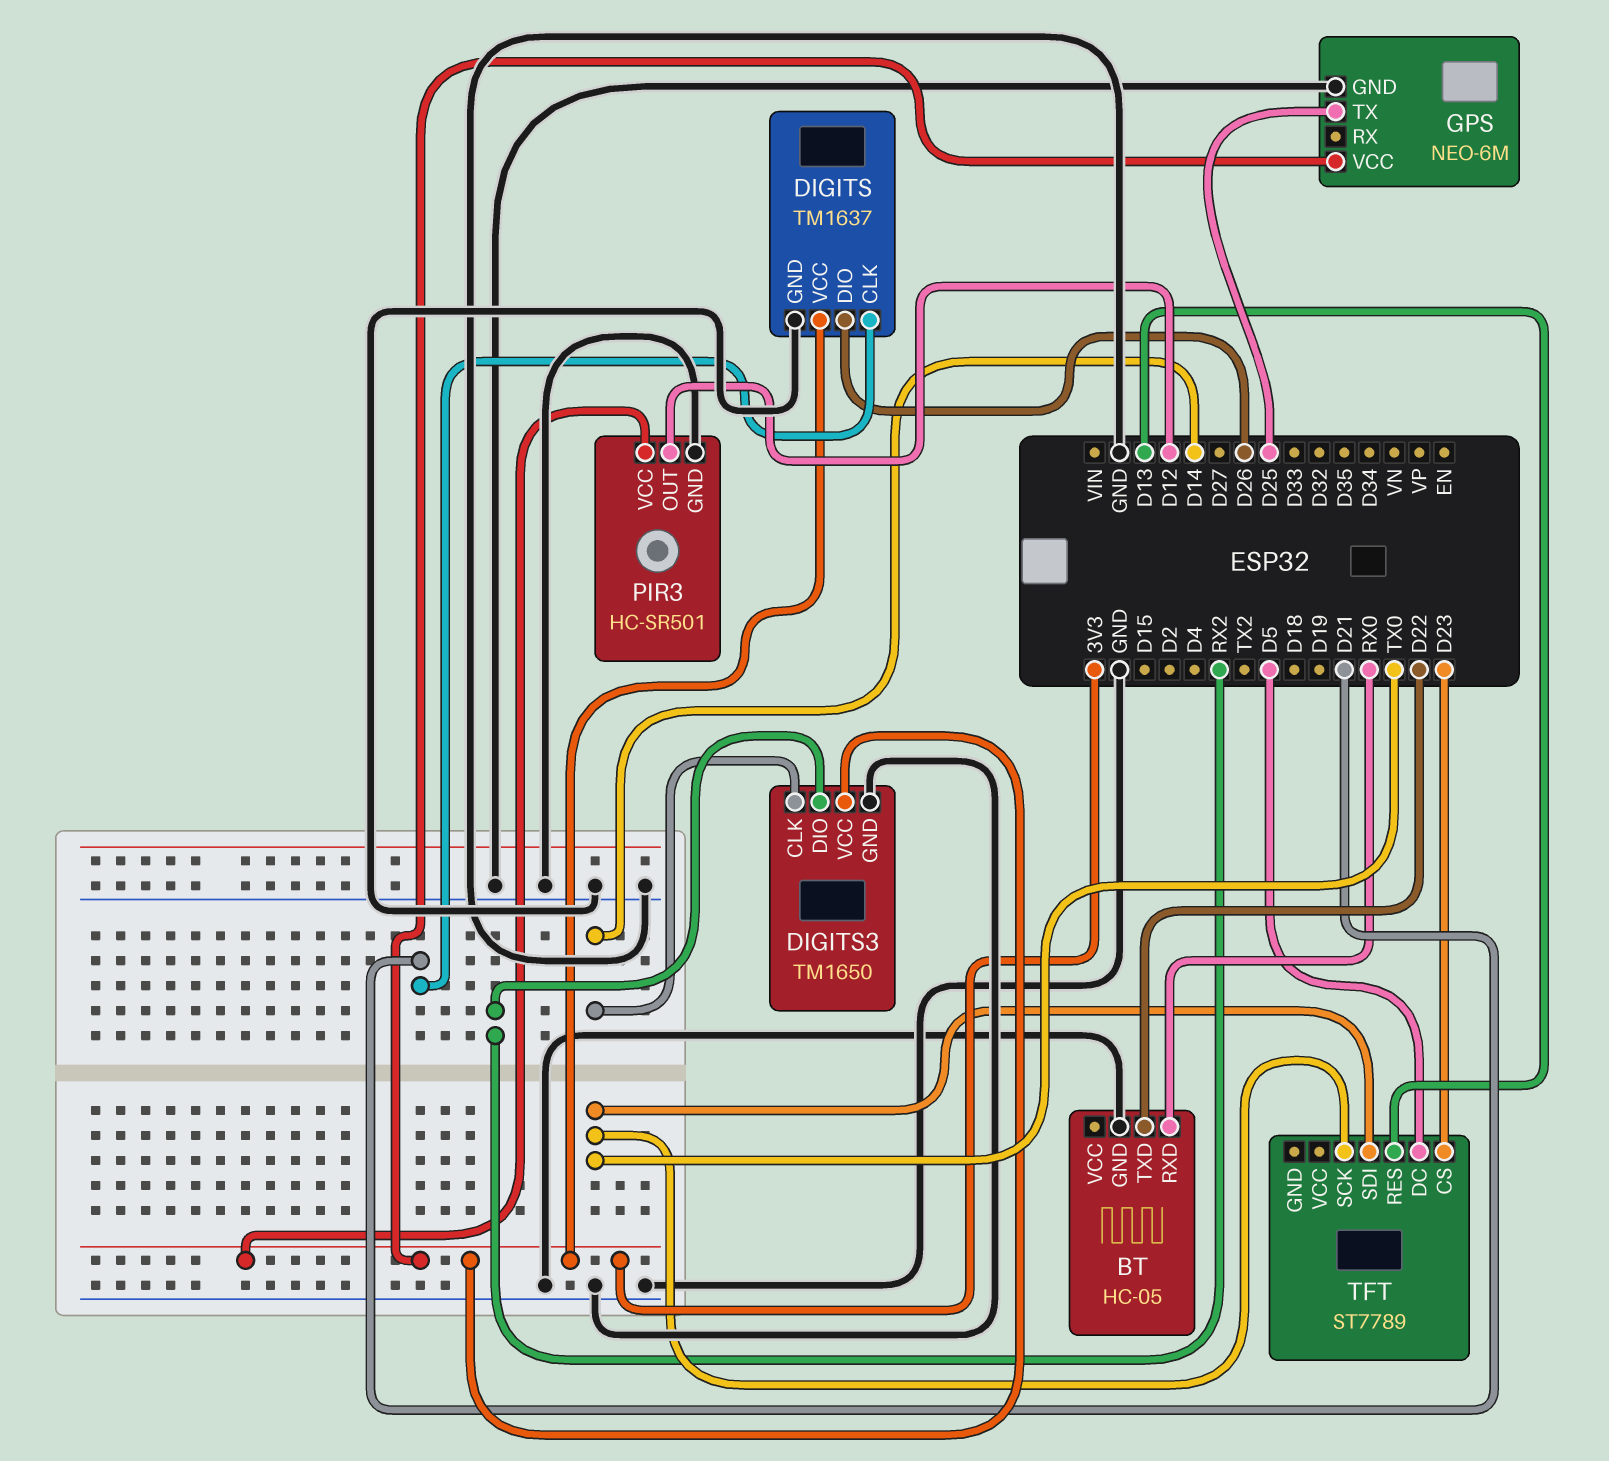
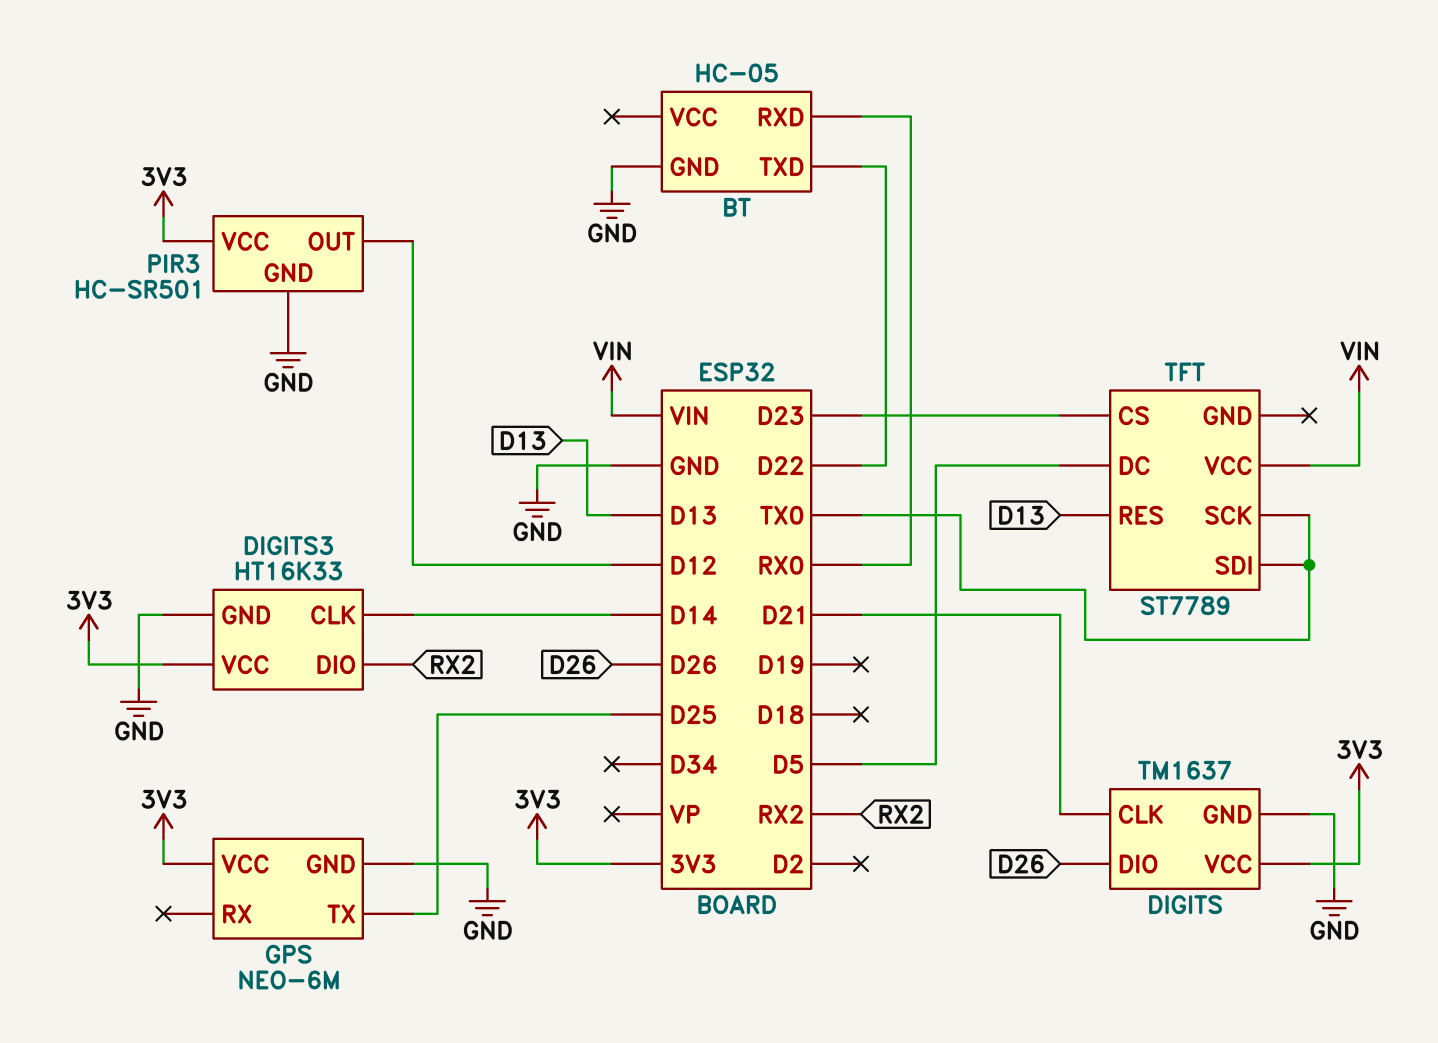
DIGITS3: TM1650 -> HT16K33
TFT pin VCC: none -> VIN

